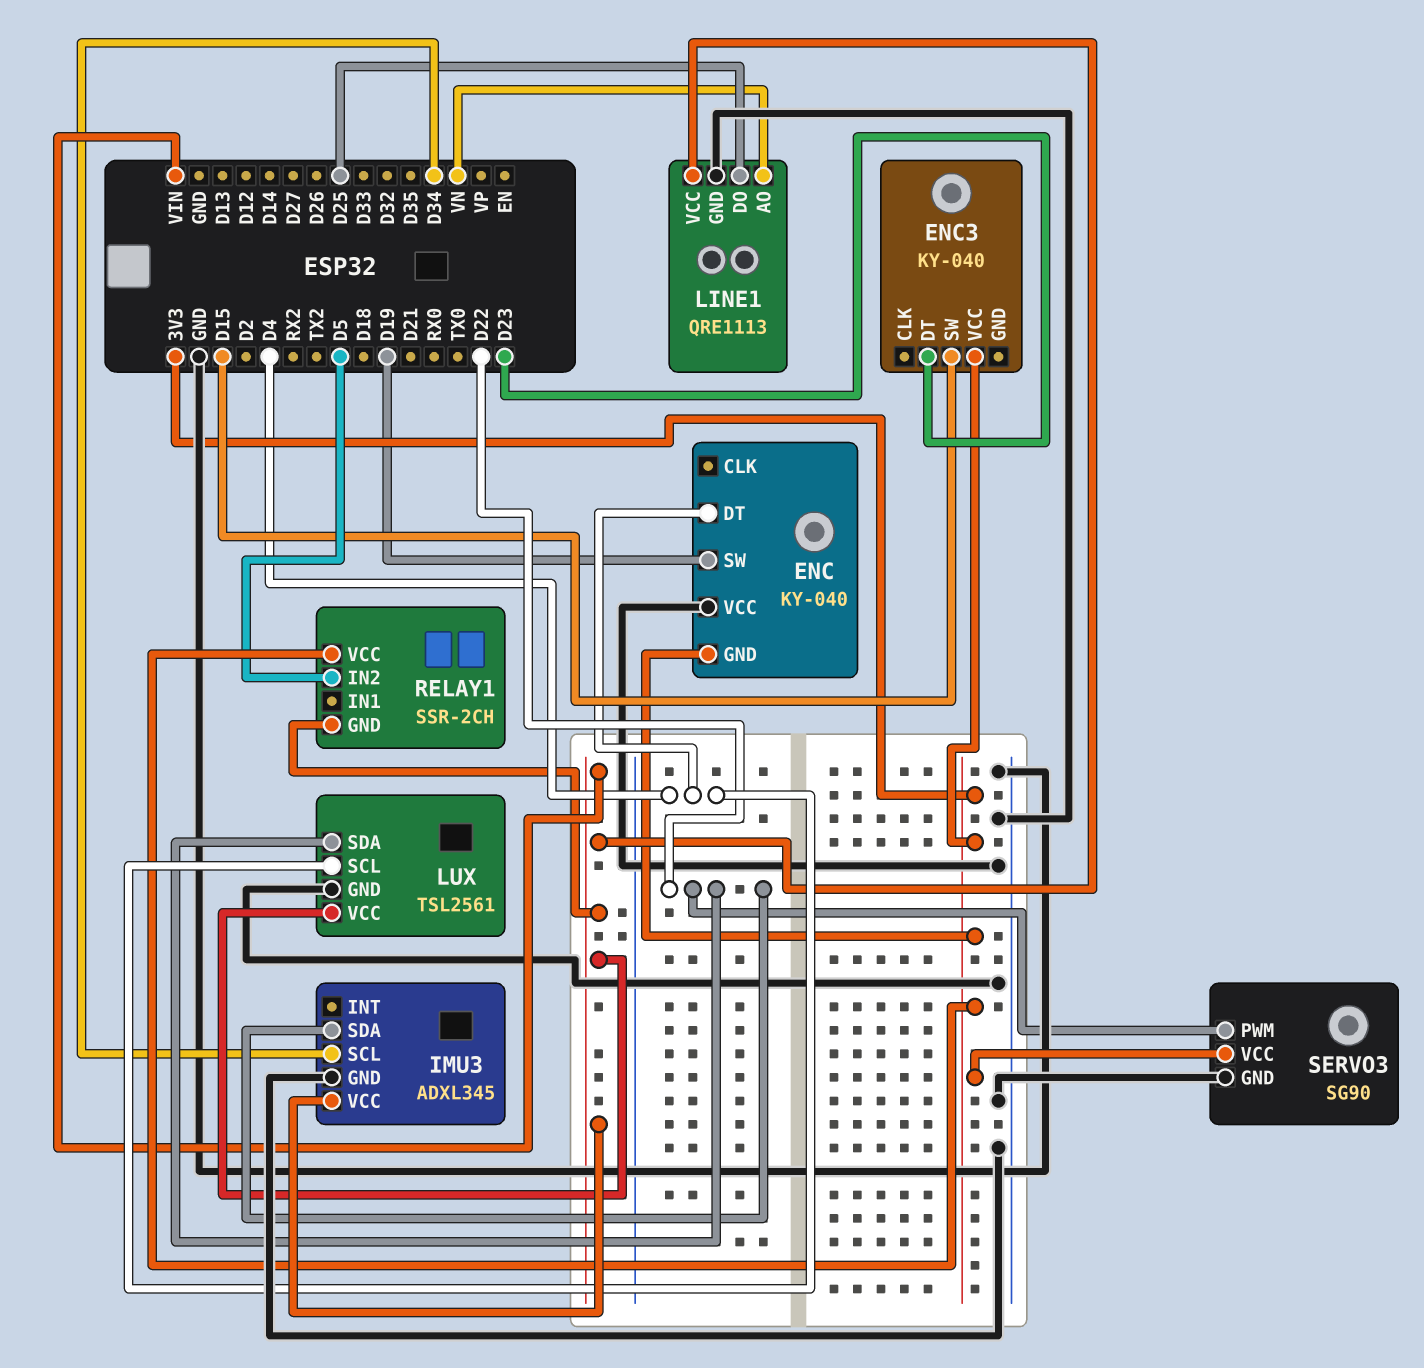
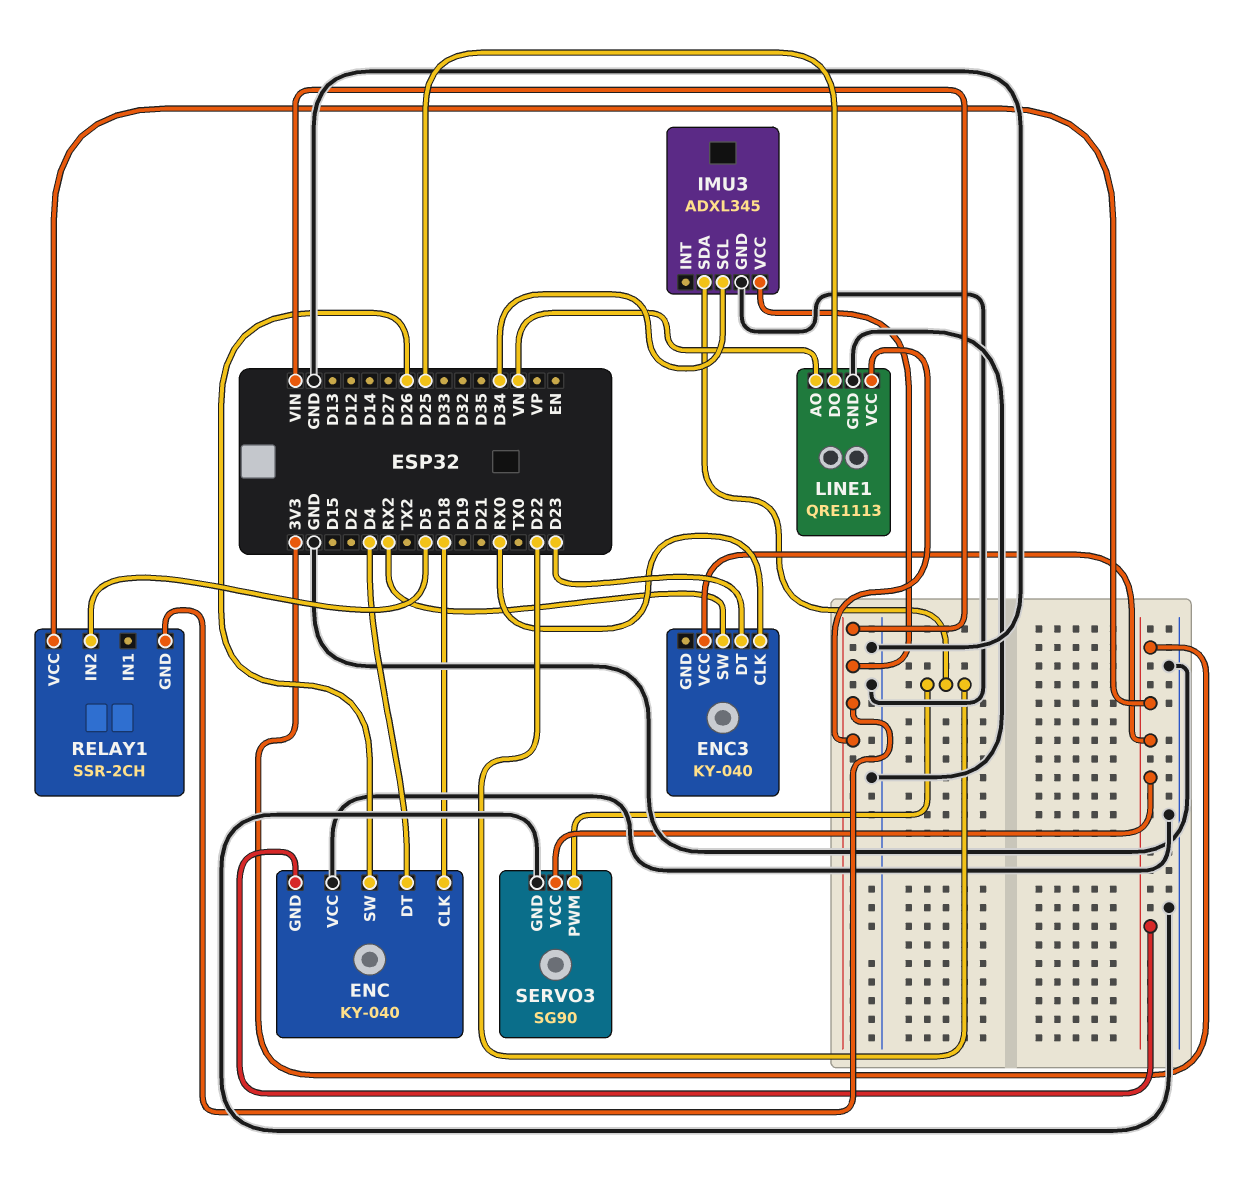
ENC pin CLK: none -> D18
ENC pin SW: D19 -> D26
ENC3 pin CLK: none -> RX0
ENC3 pin SW: D15 -> RX2
LUX: TSL2561 -> none
LUX pin GND: GND -> none
LUX pin SCL: D4 -> none
LUX pin SDA: D22 -> none
LUX pin VCC: VIN -> none

